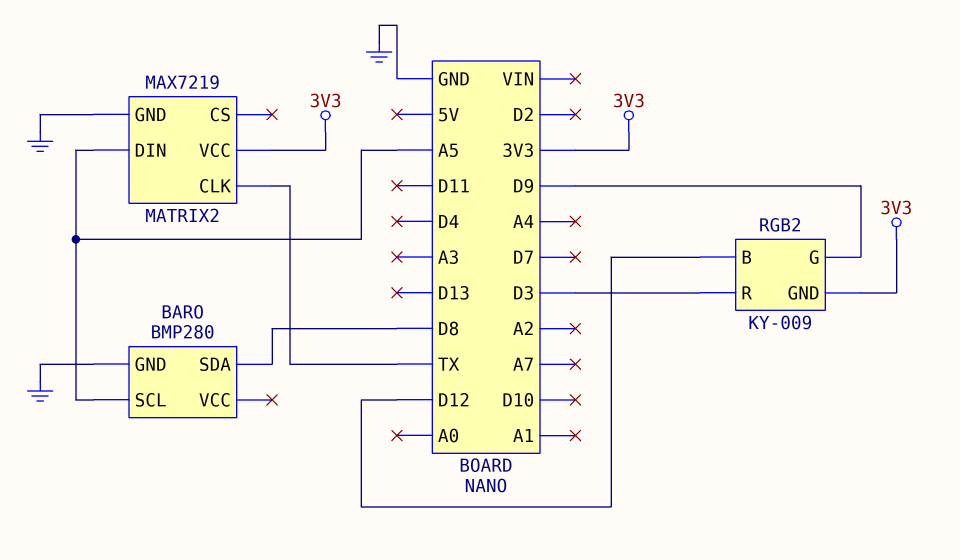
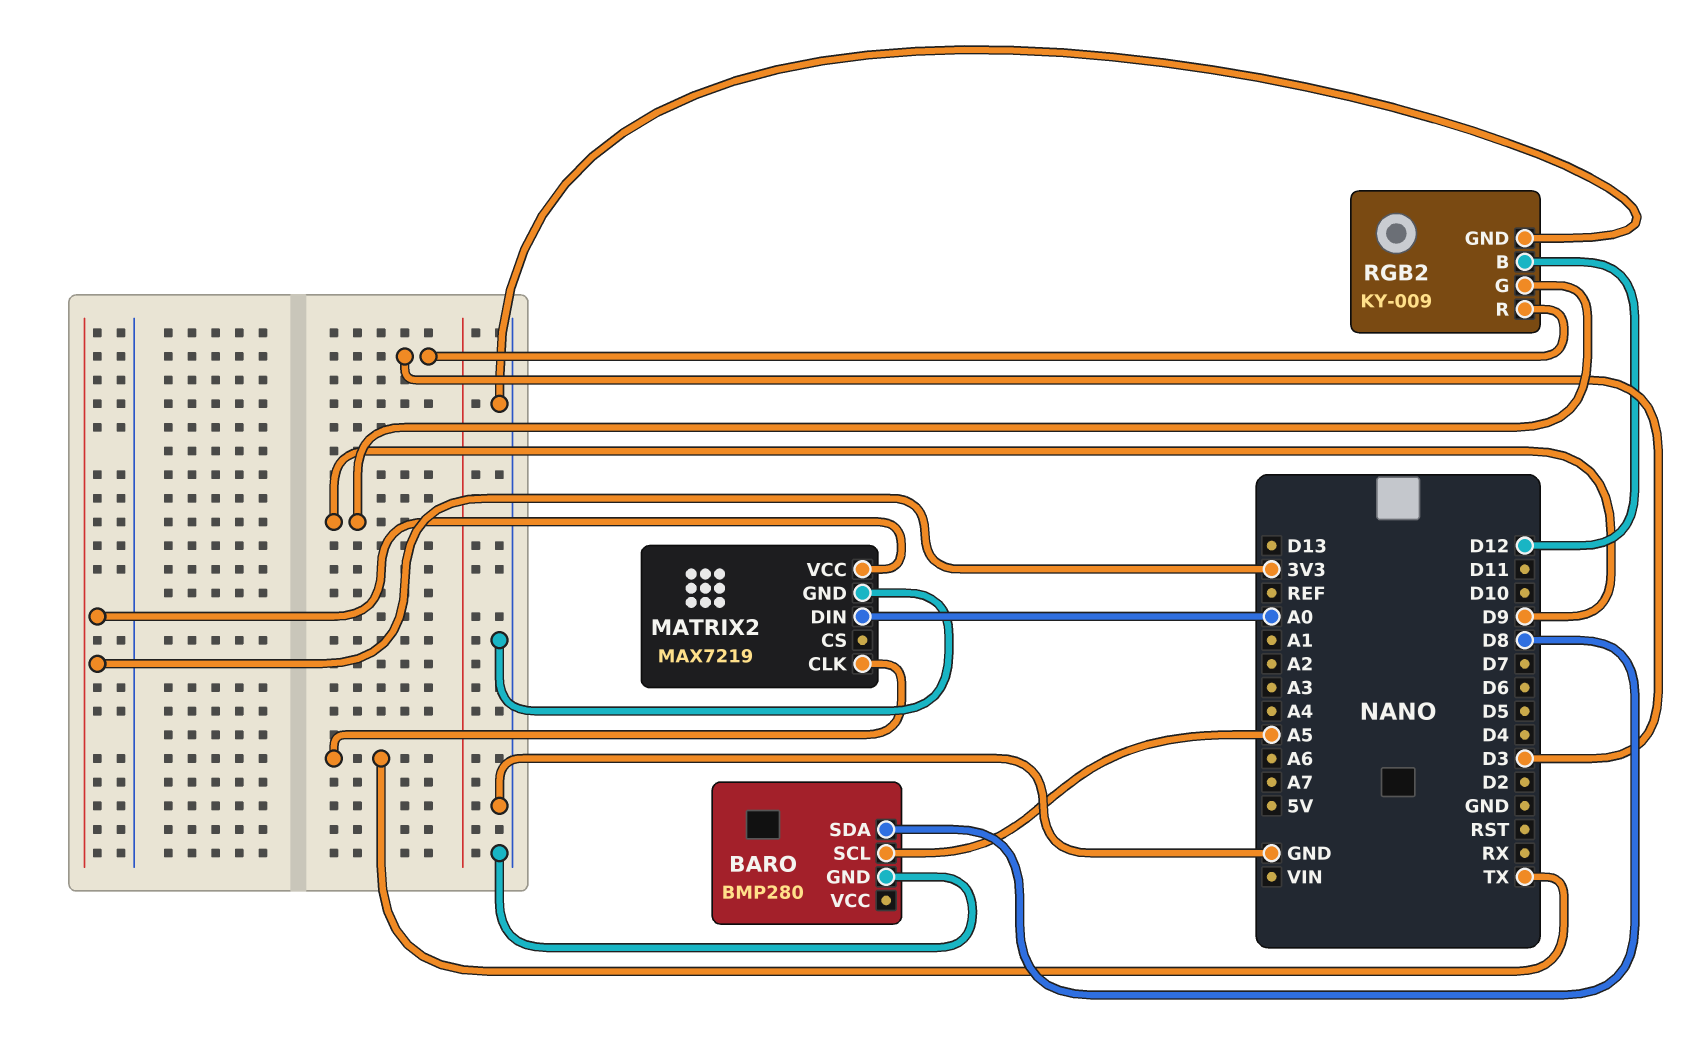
MATRIX2 pin DIN: A5 -> A0
RGB2 pin GND: 3V3 -> GND

